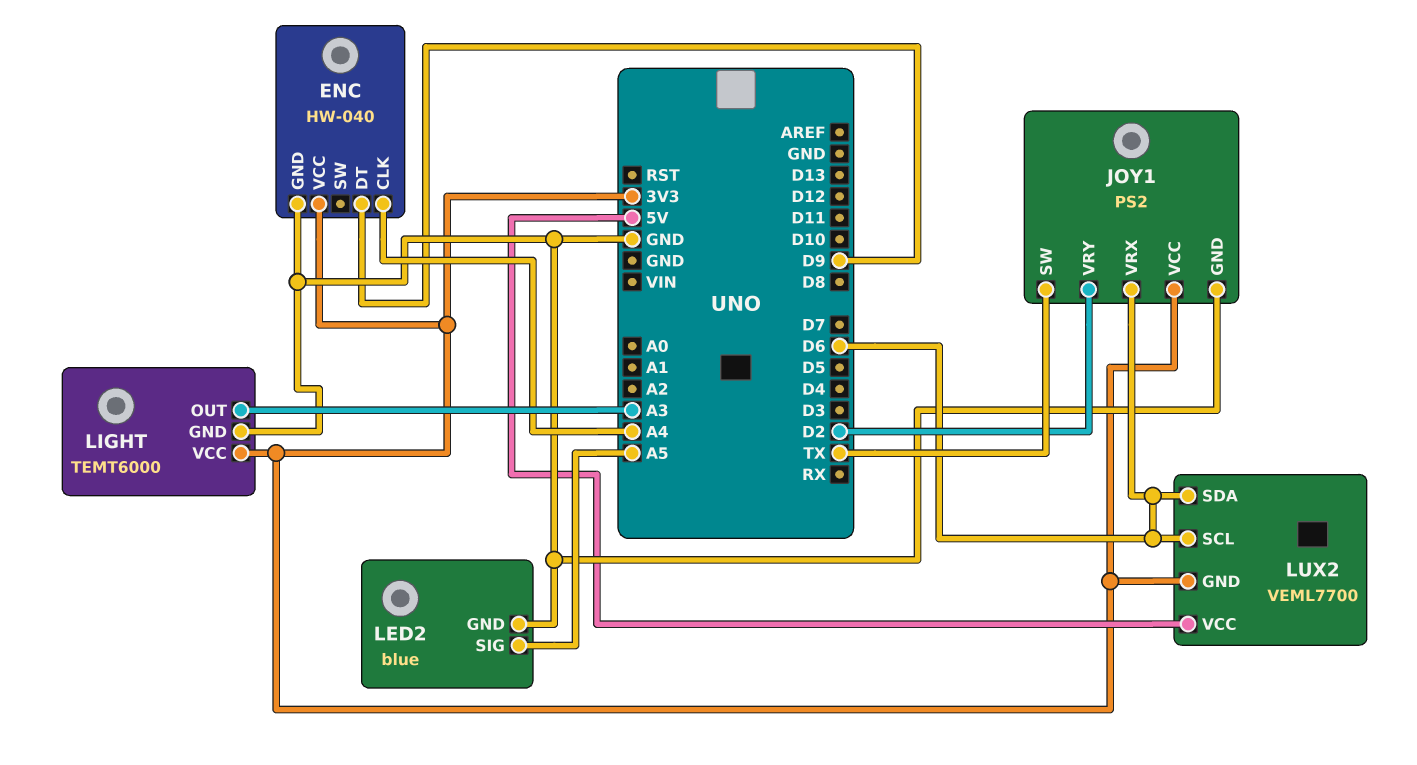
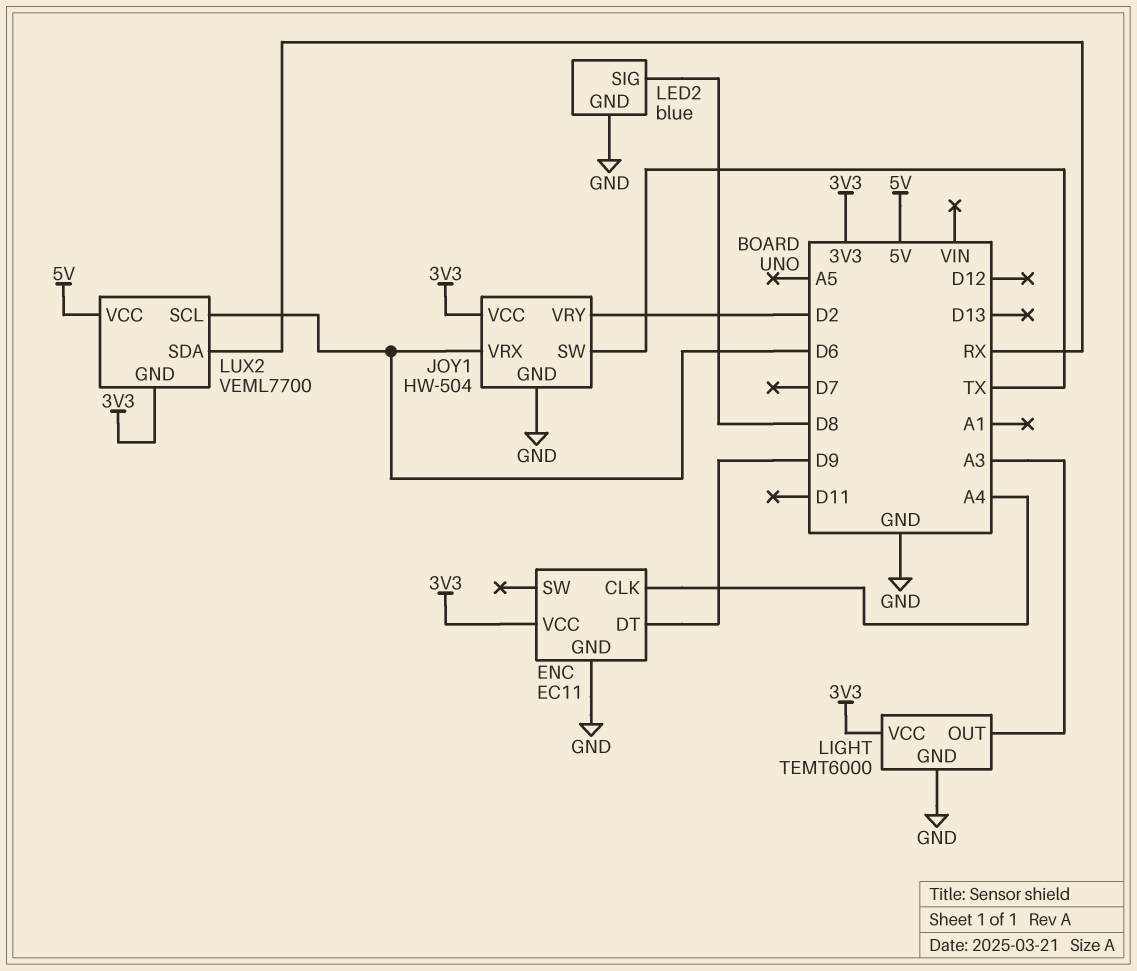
ENC: HW-040 -> EC11
JOY1: PS2 -> HW-504
LED2 pin SIG: A5 -> D8
LUX2 pin SDA: D6 -> RX

